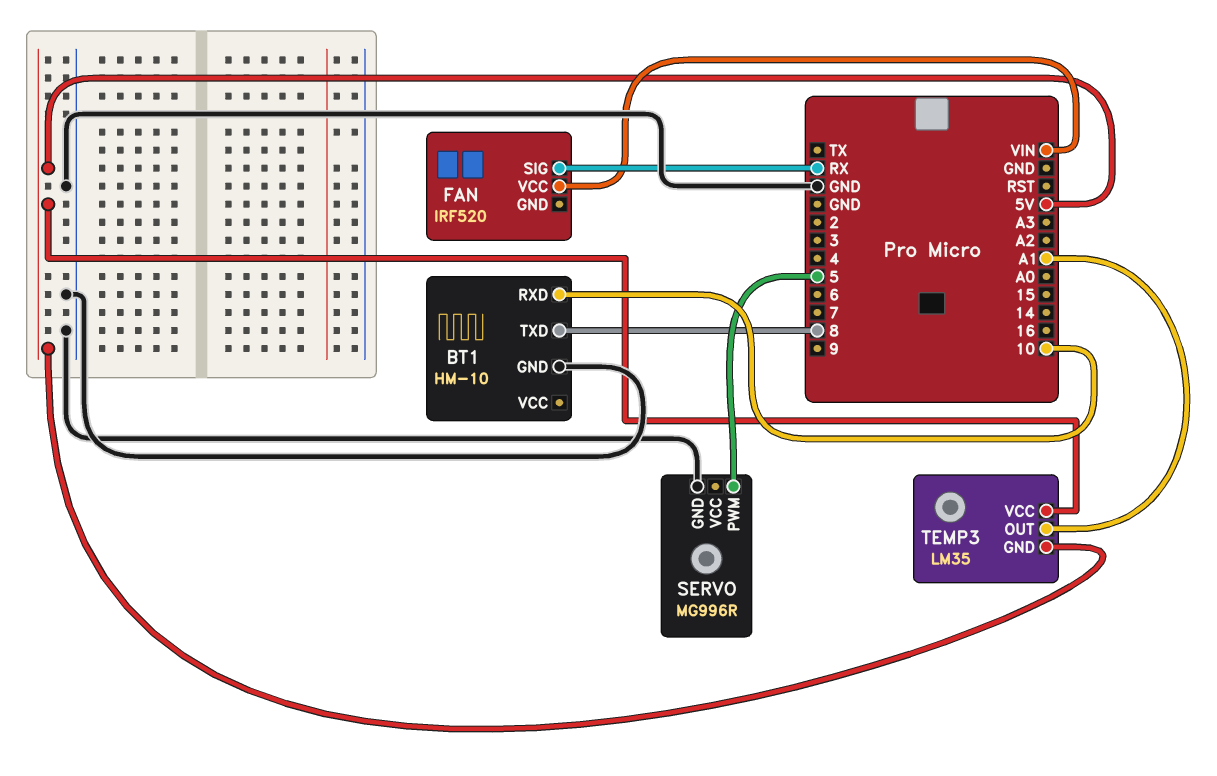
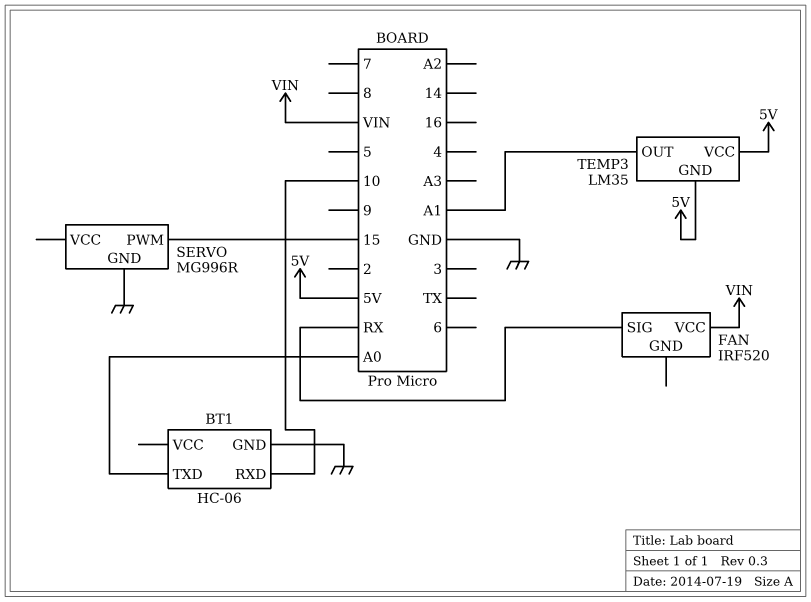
BT1: HM-10 -> HC-06
BT1 pin TXD: 8 -> A0
SERVO pin PWM: 5 -> 15

